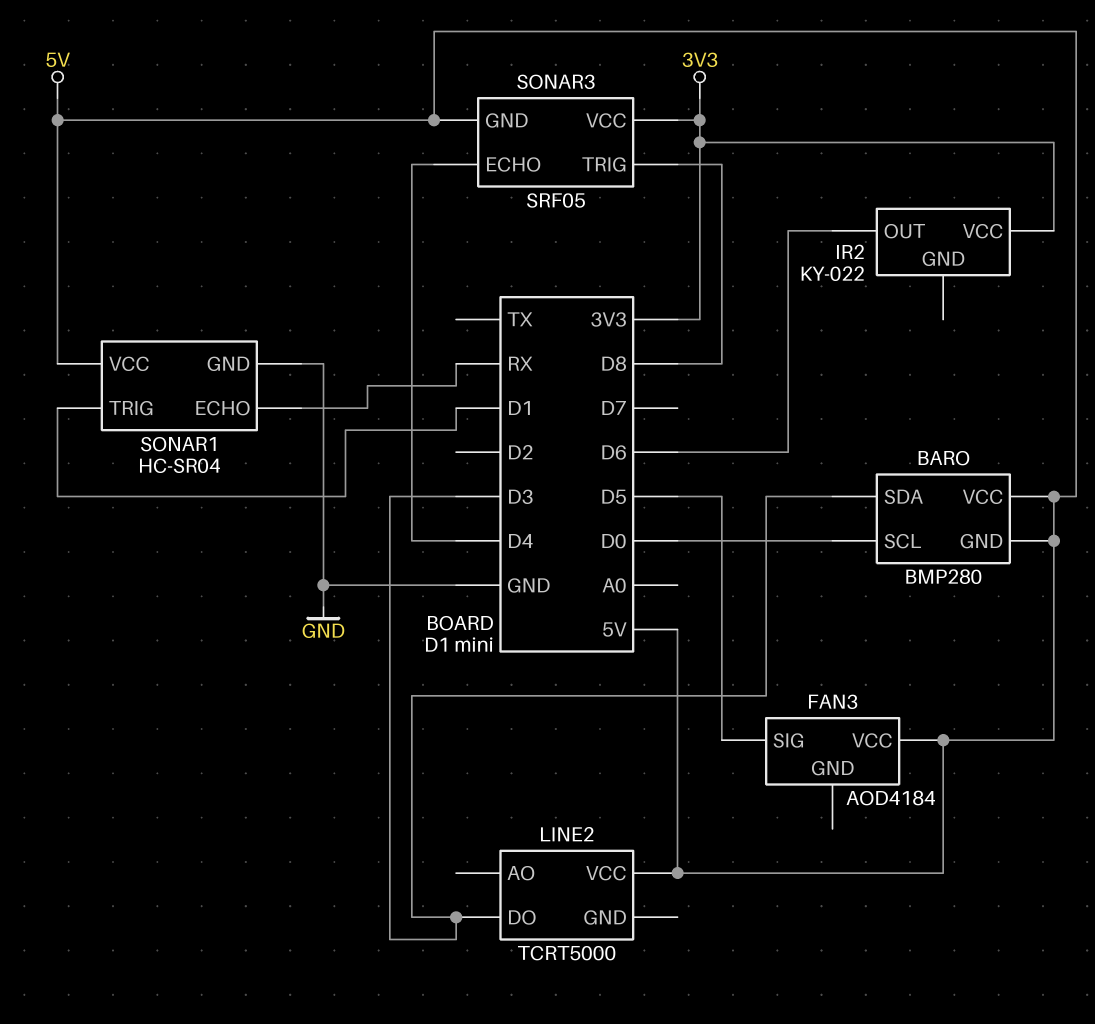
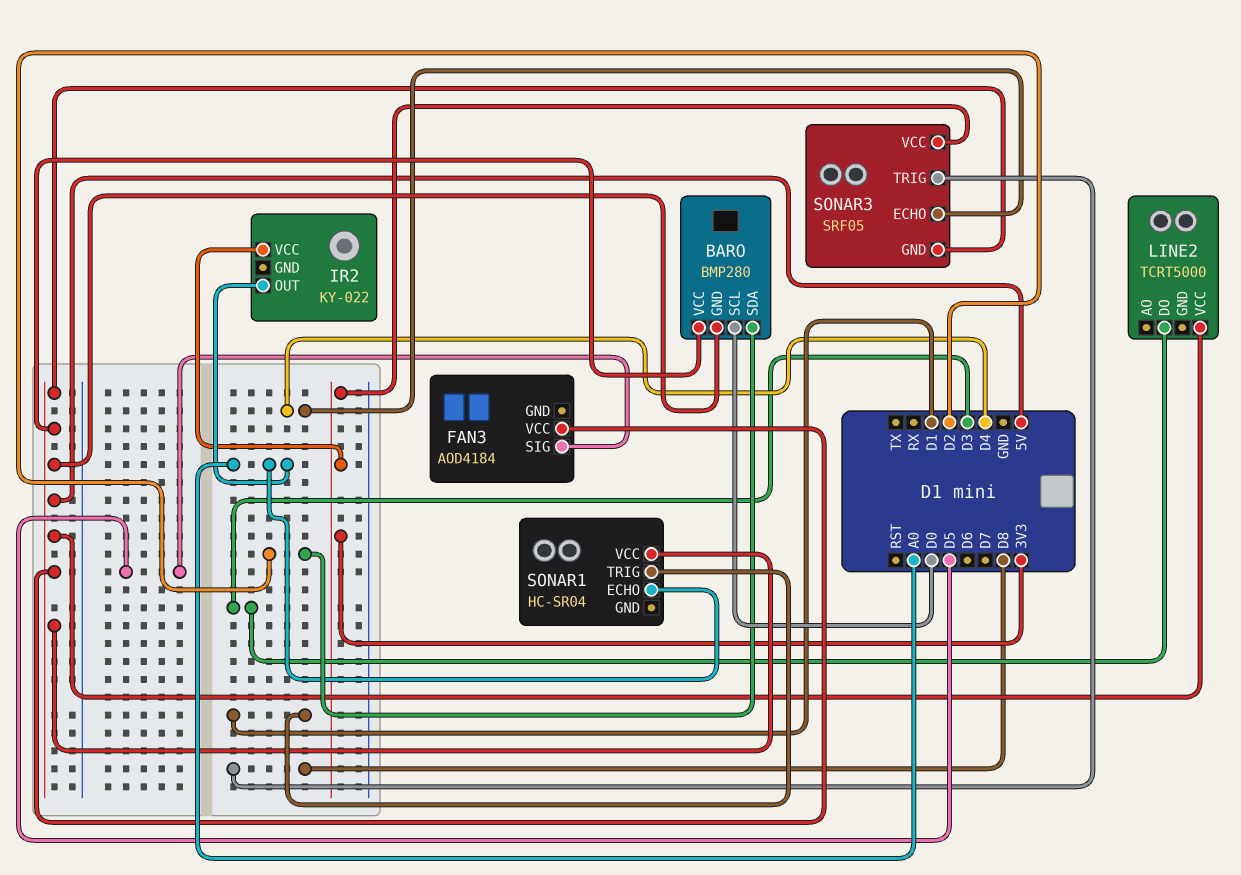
BARO pin SDA: D3 -> D2
IR2 pin OUT: D6 -> A0
SONAR1 pin ECHO: RX -> A0
SONAR1 pin GND: GND -> none

